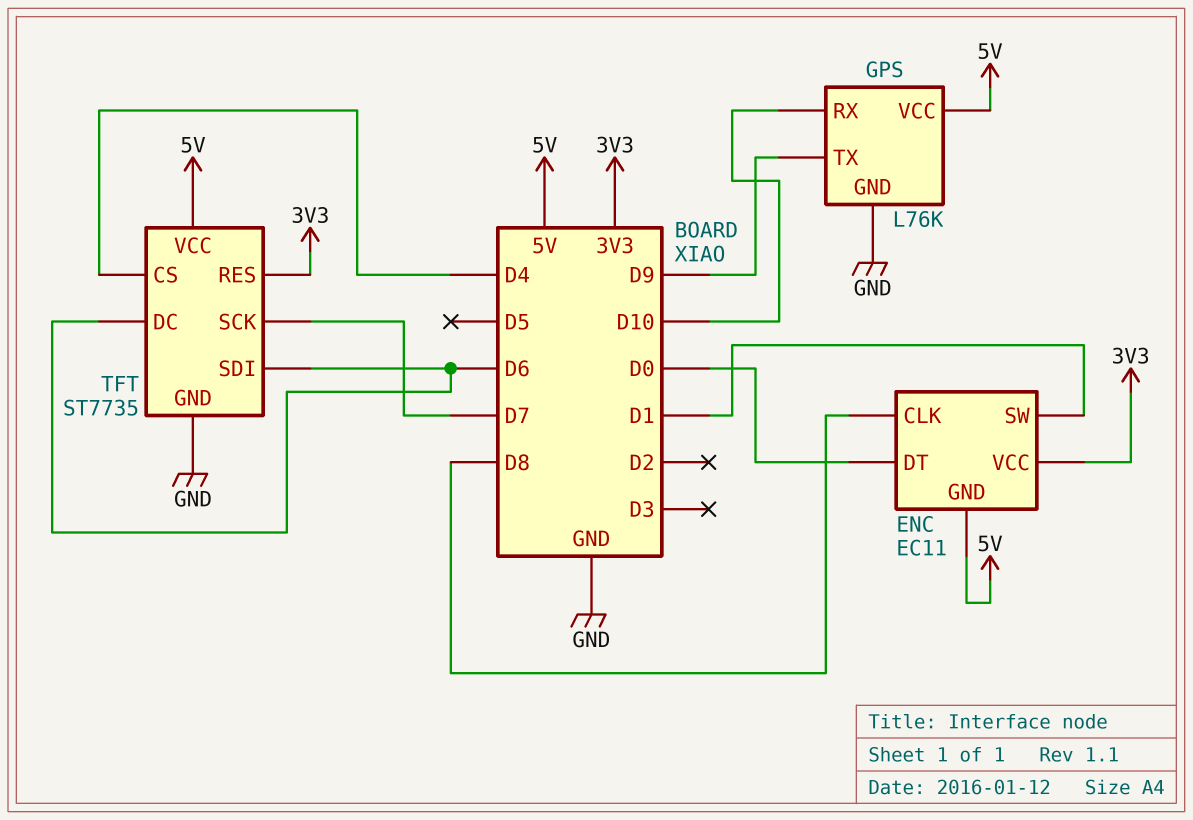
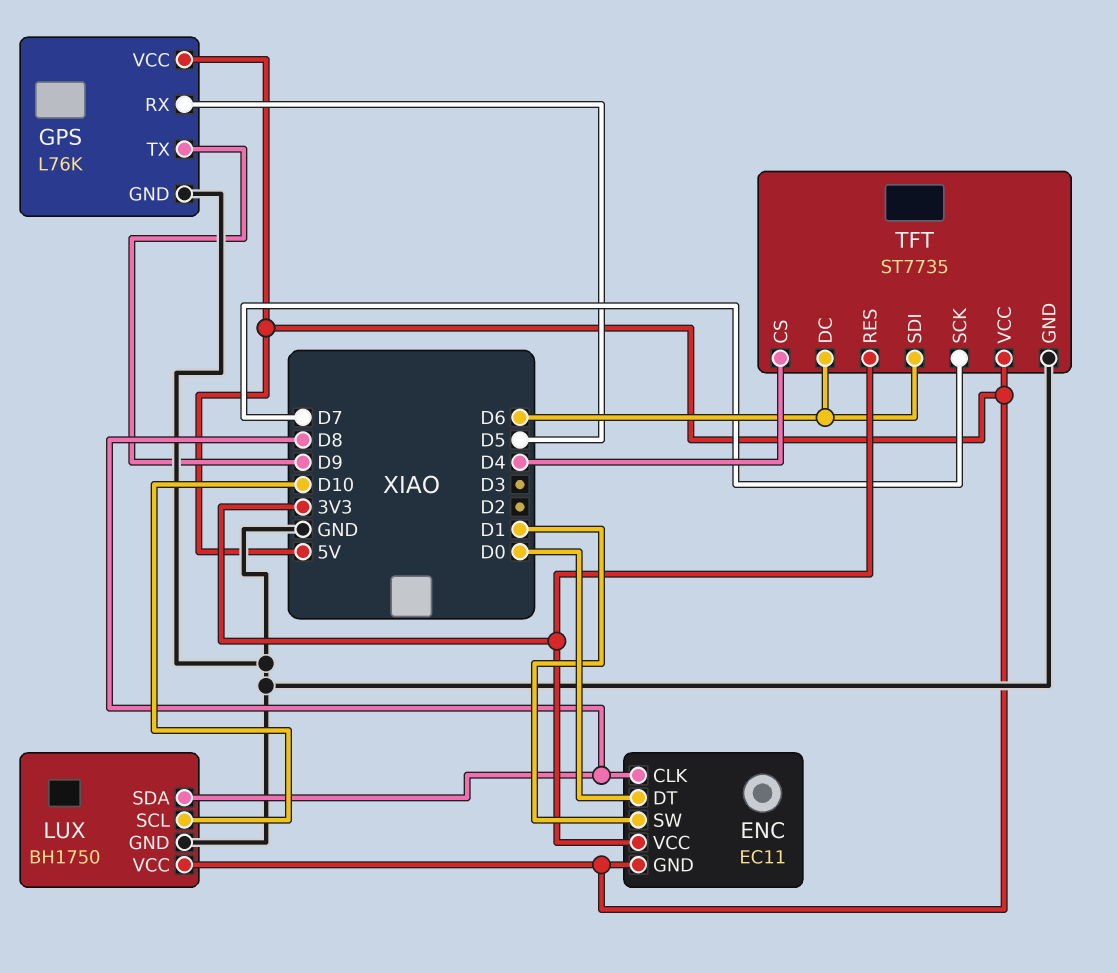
GPS pin RX: D10 -> D5
LUX: none -> BH1750
LUX pin GND: none -> GND
LUX pin SCL: none -> D10
LUX pin SDA: none -> D8
LUX pin VCC: none -> 5V

